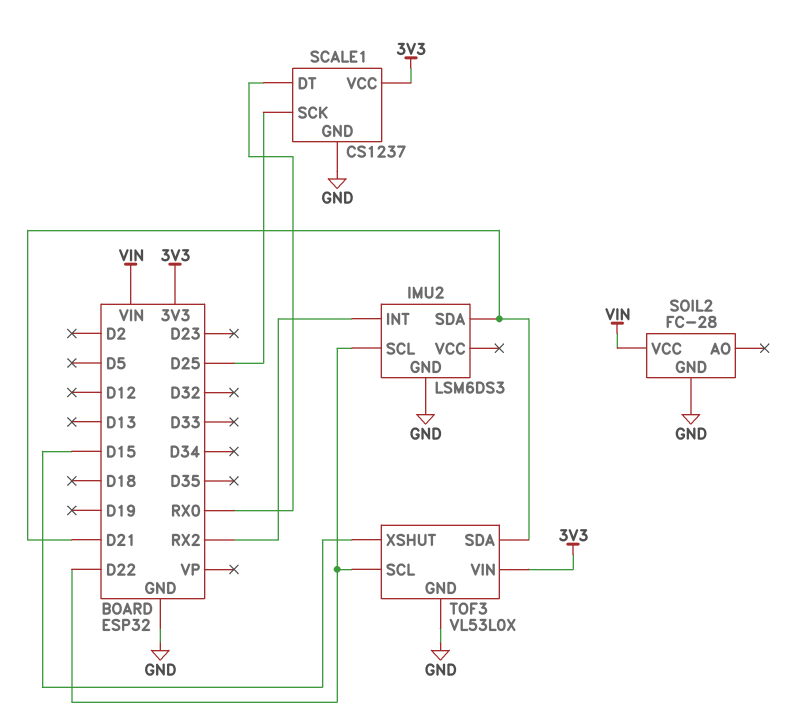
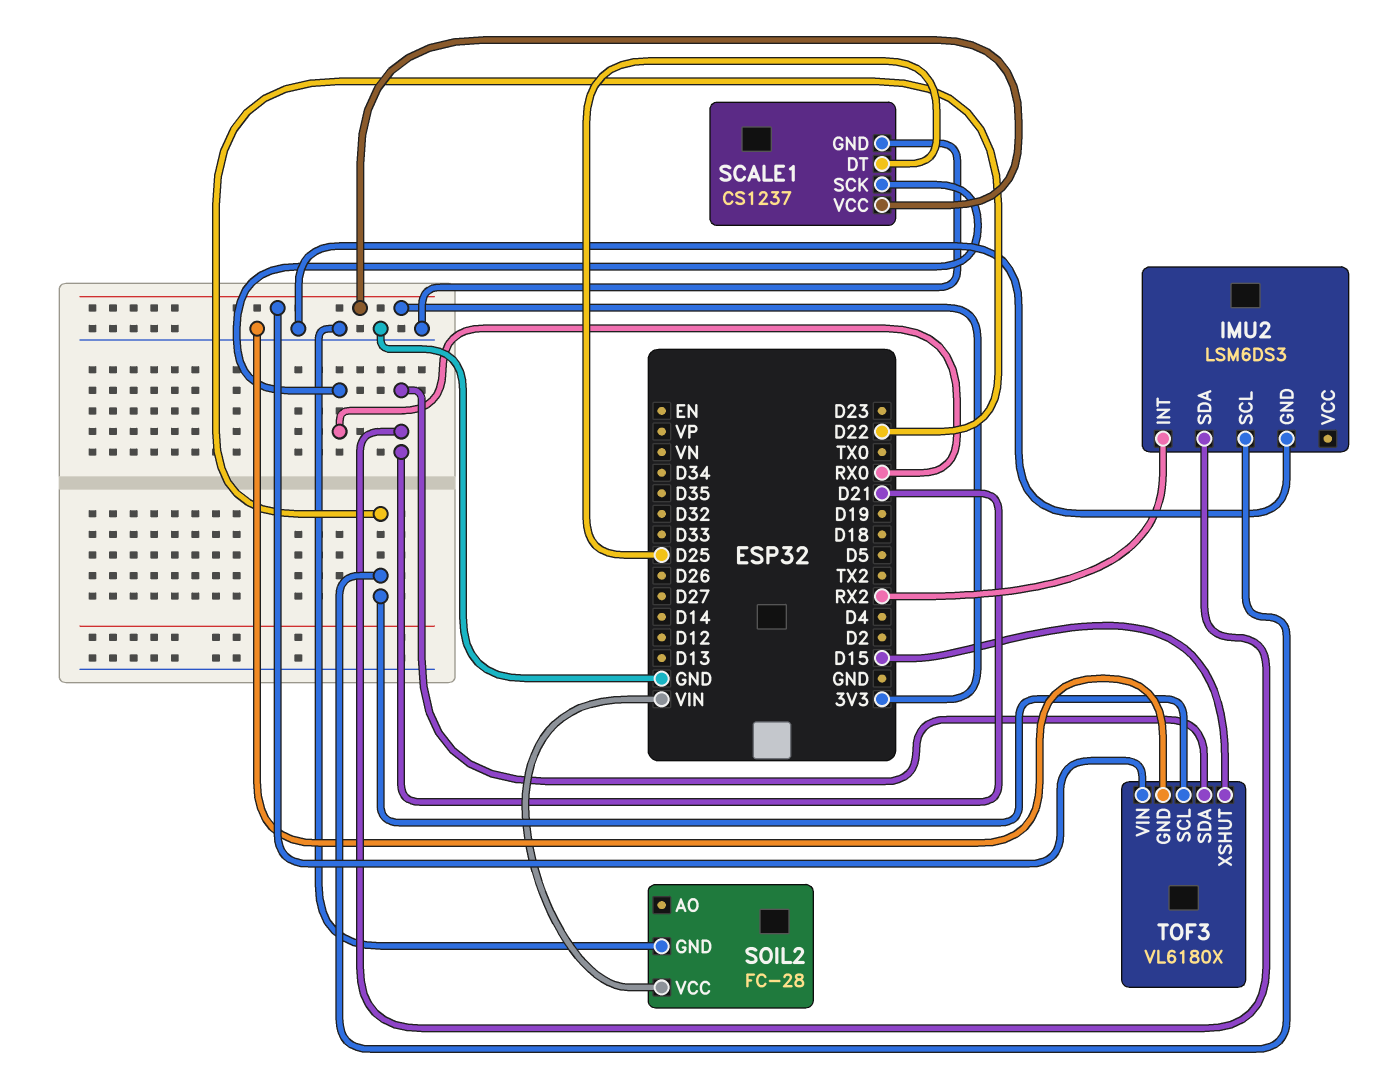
SCALE1 pin DT: RX0 -> D25
SCALE1 pin SCK: D25 -> RX0
TOF3: VL53L0X -> VL6180X

